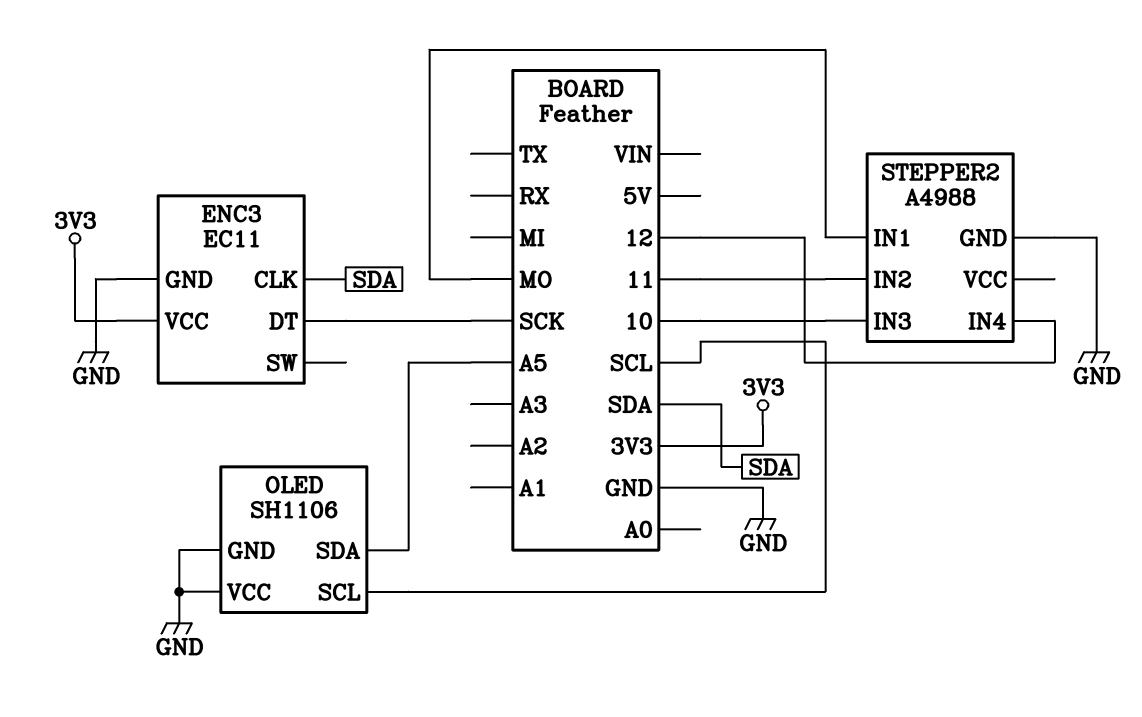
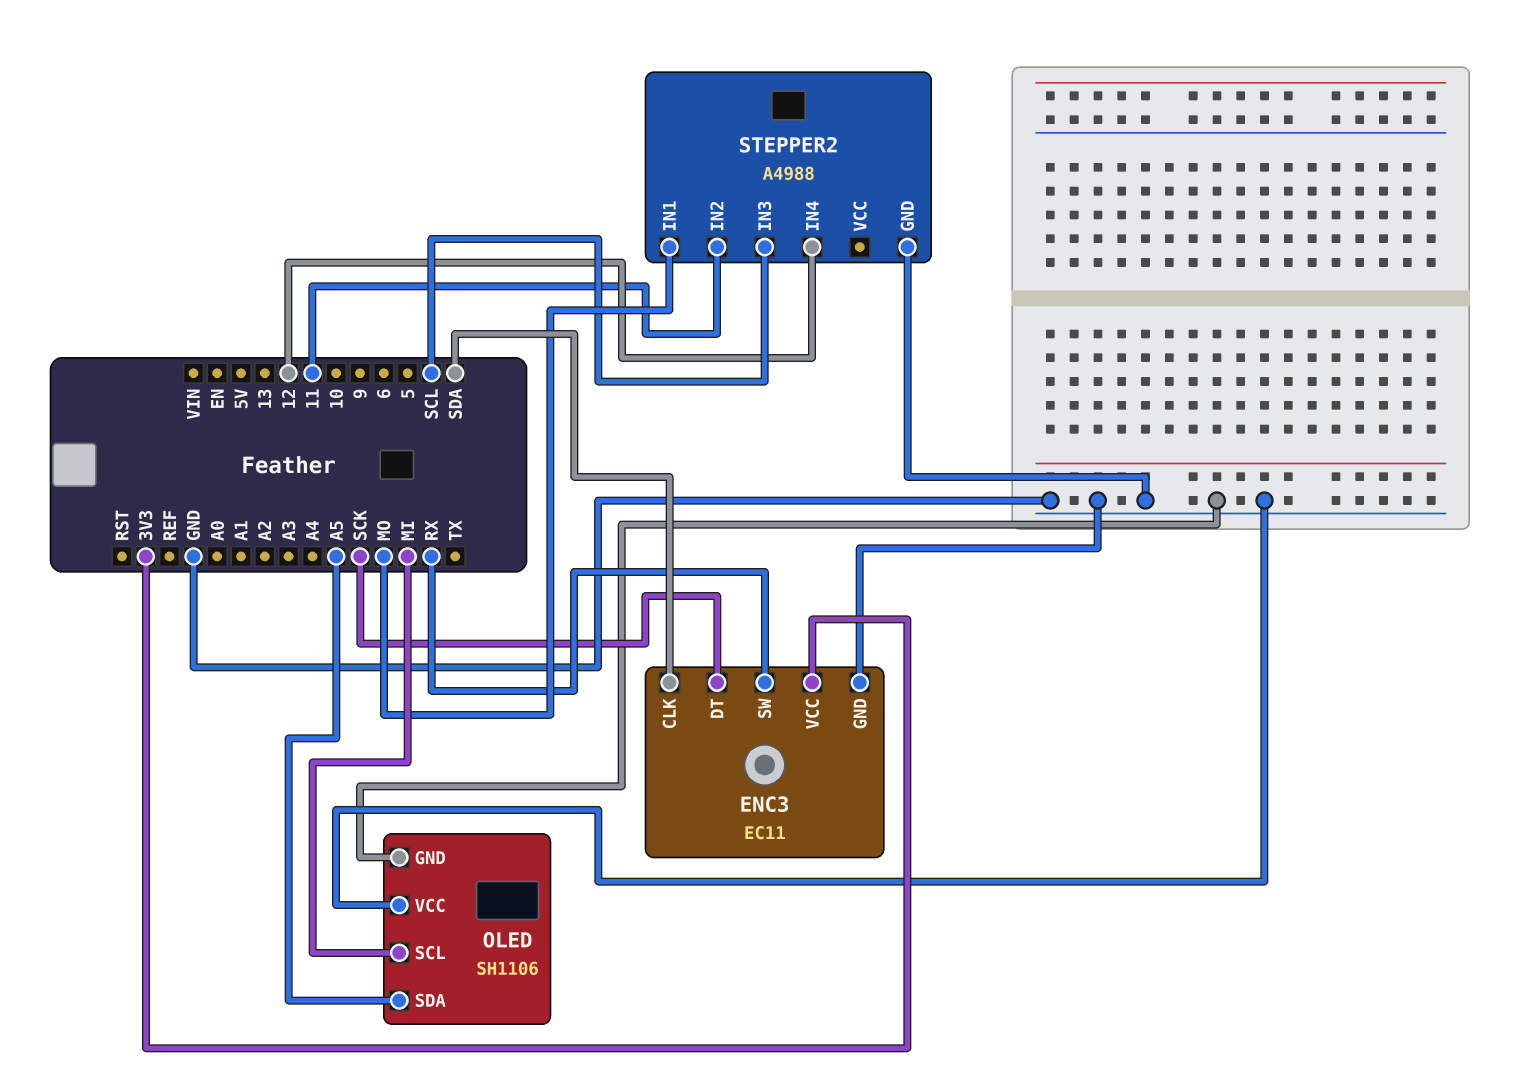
ENC3 pin SW: none -> RX
OLED pin SCL: SCL -> MI
STEPPER2 pin IN3: 10 -> SCL

